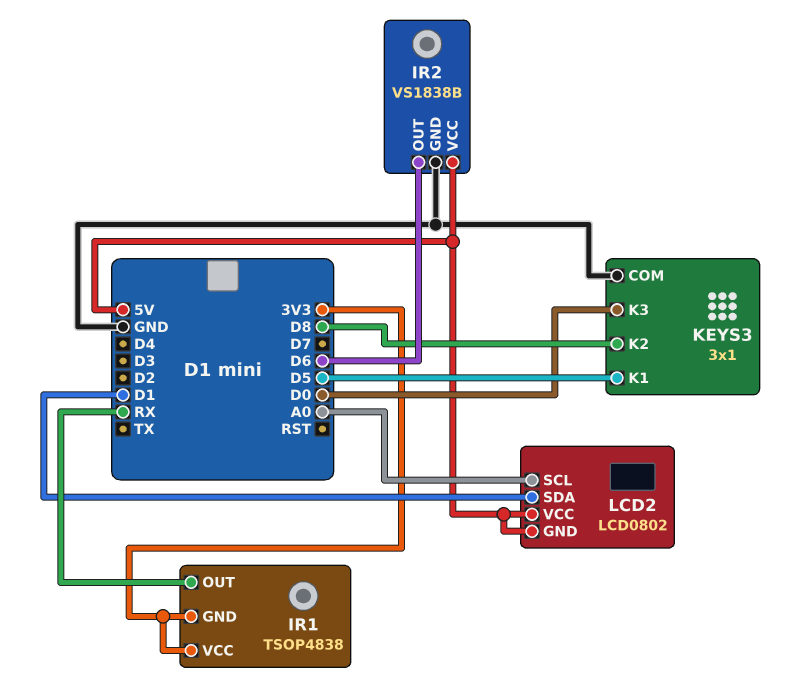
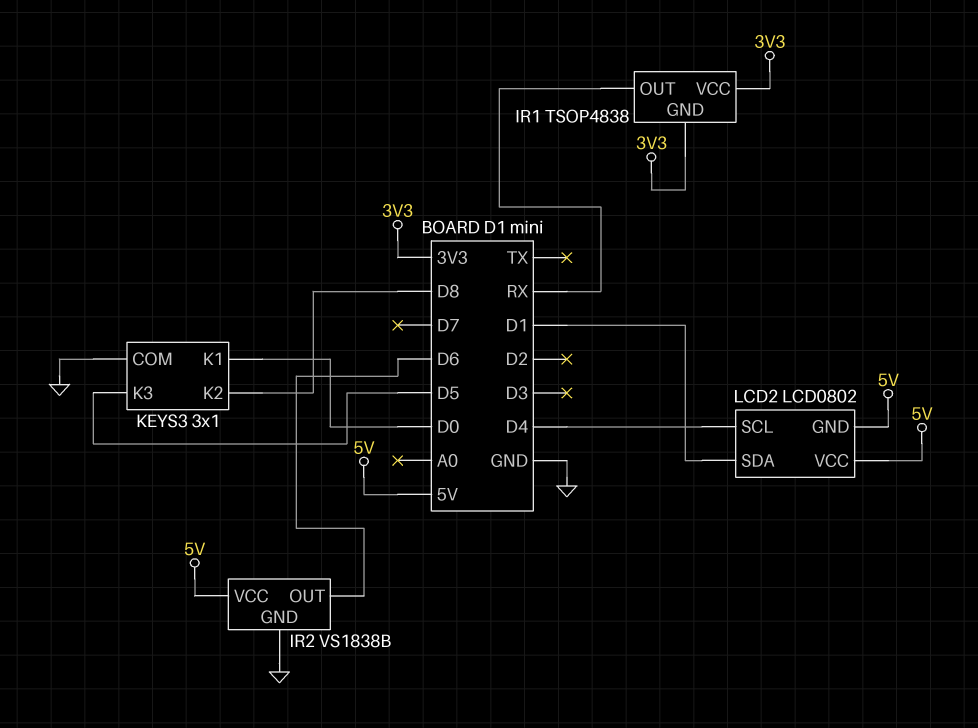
KEYS3 pin K1: D5 -> D0
KEYS3 pin K3: D0 -> D5
LCD2 pin SCL: A0 -> D4

